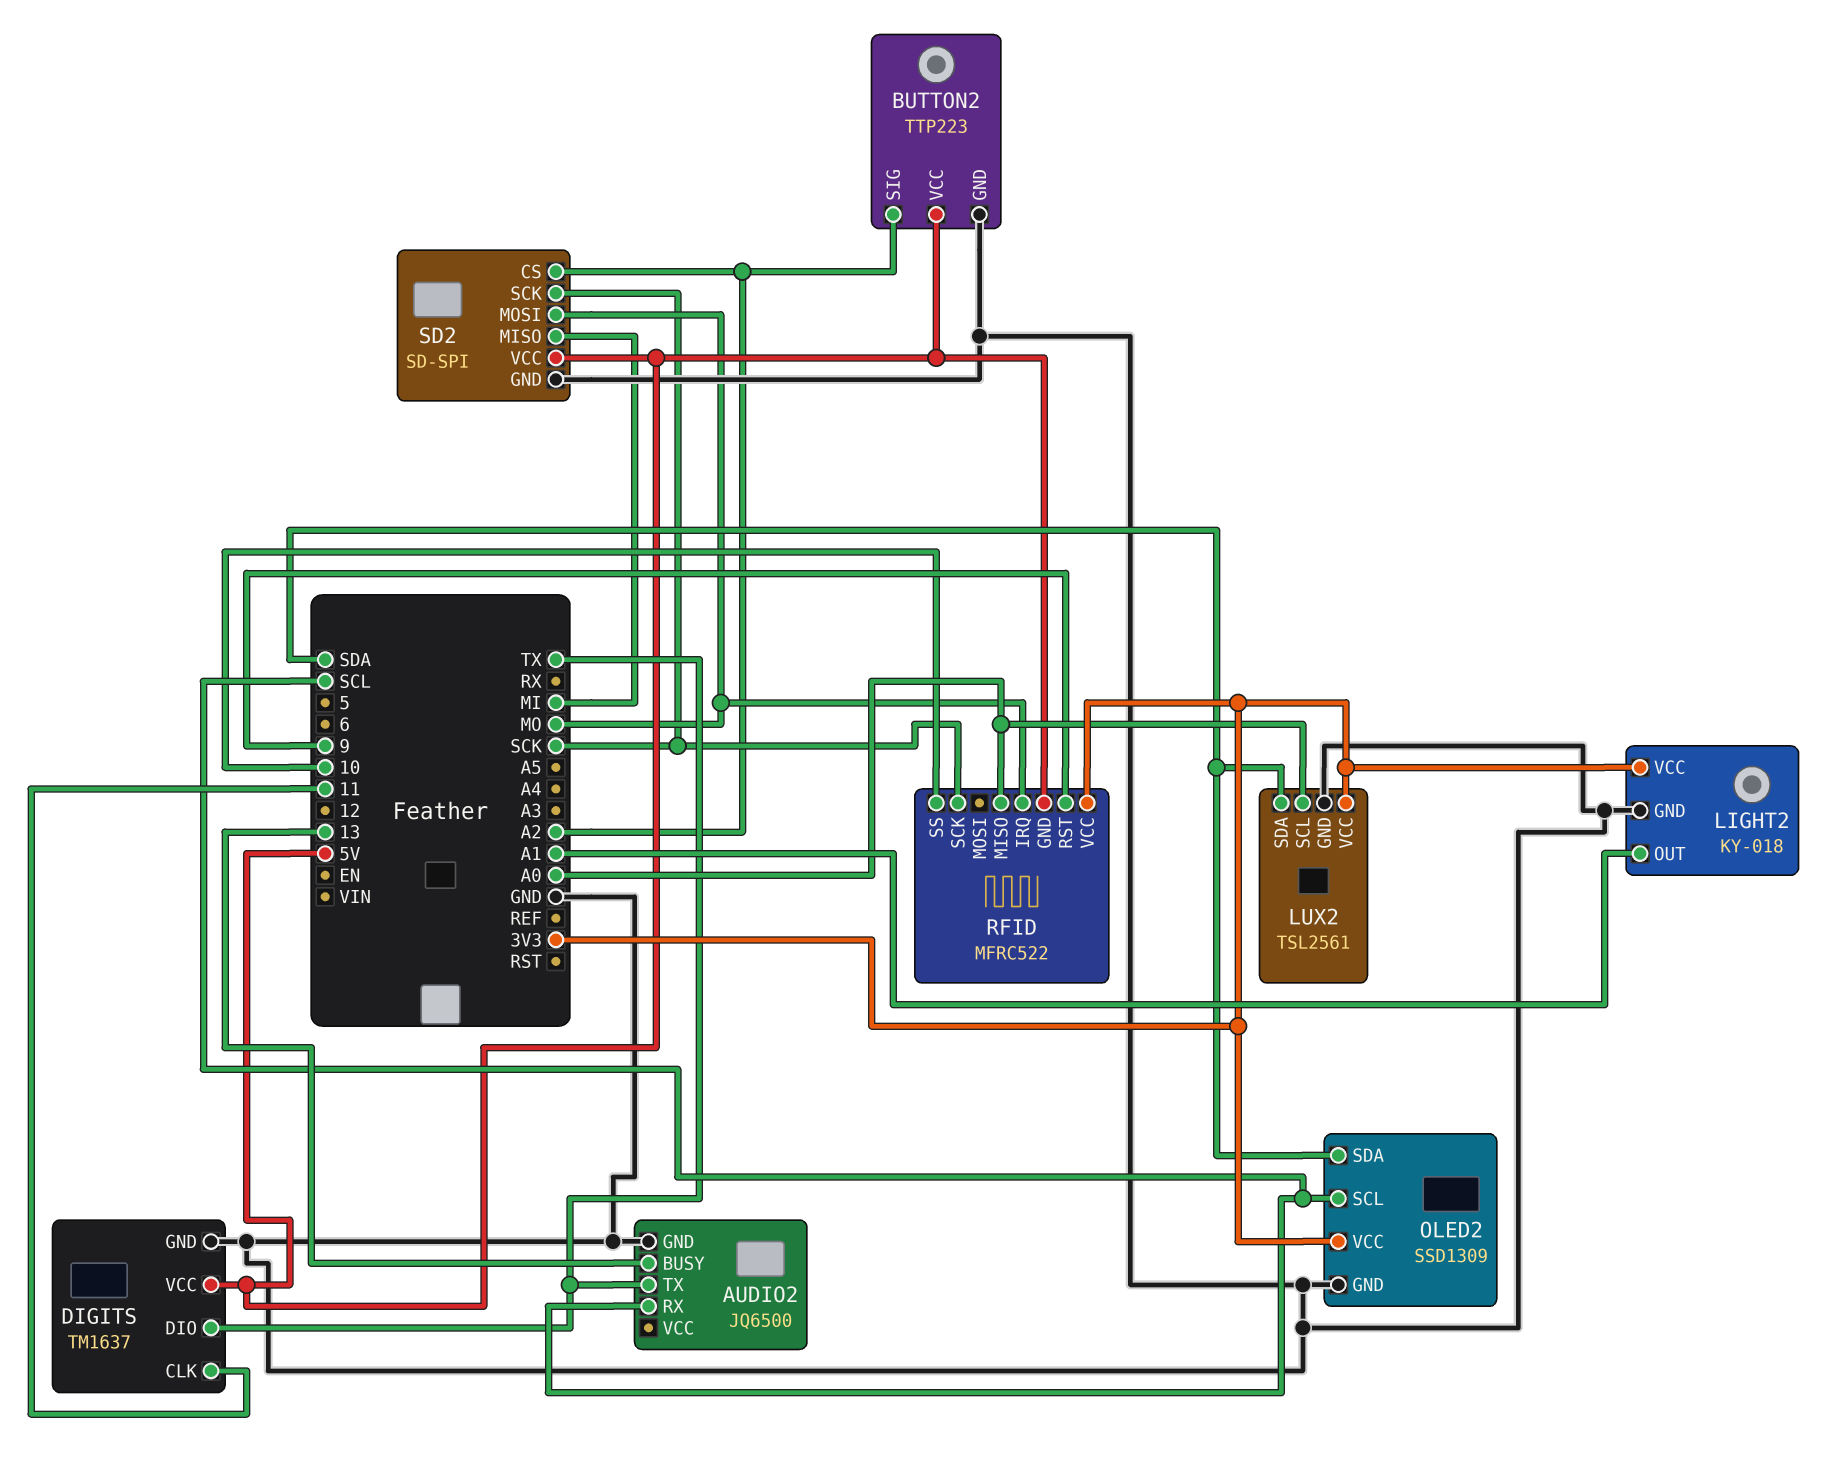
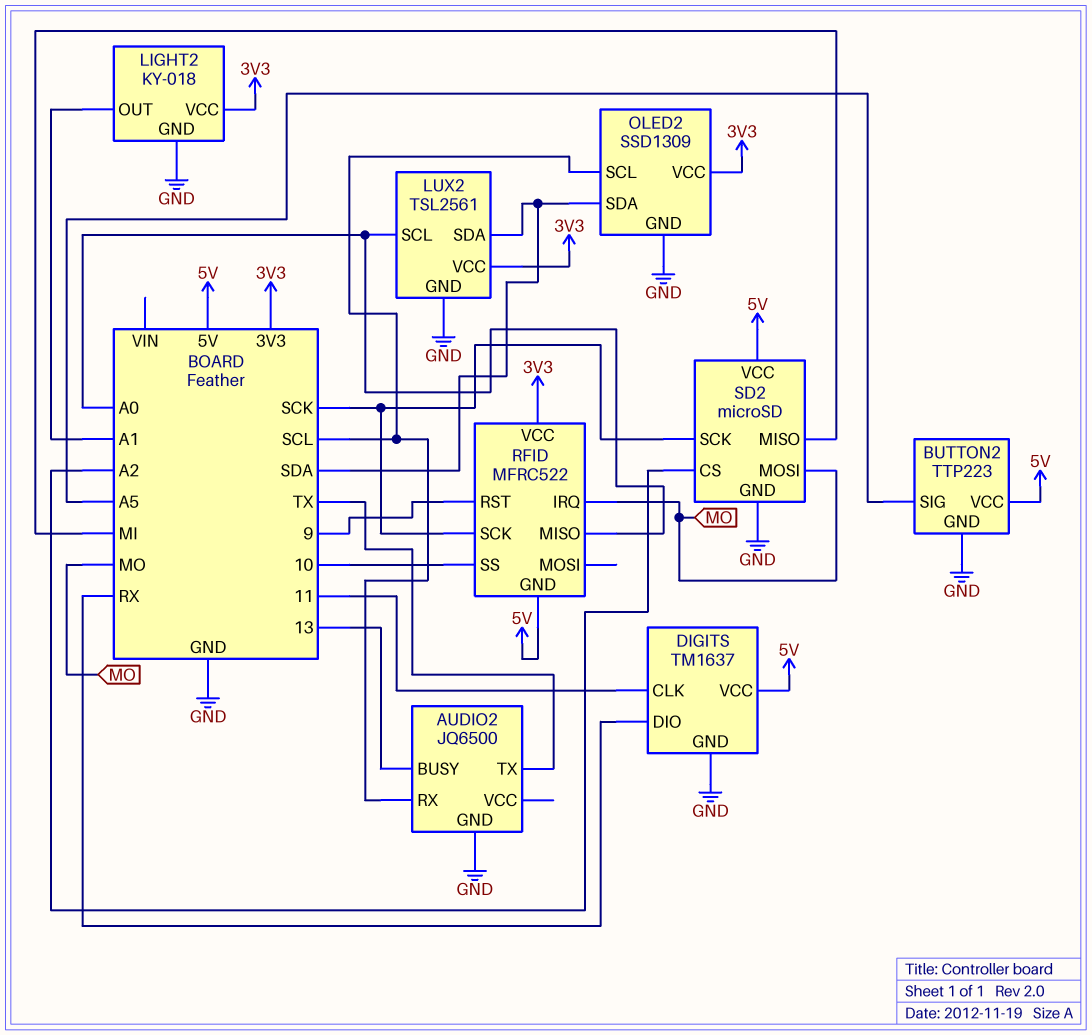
BUTTON2 pin SIG: A2 -> A5
DIGITS pin DIO: TX -> RX
SD2: SD-SPI -> microSD

